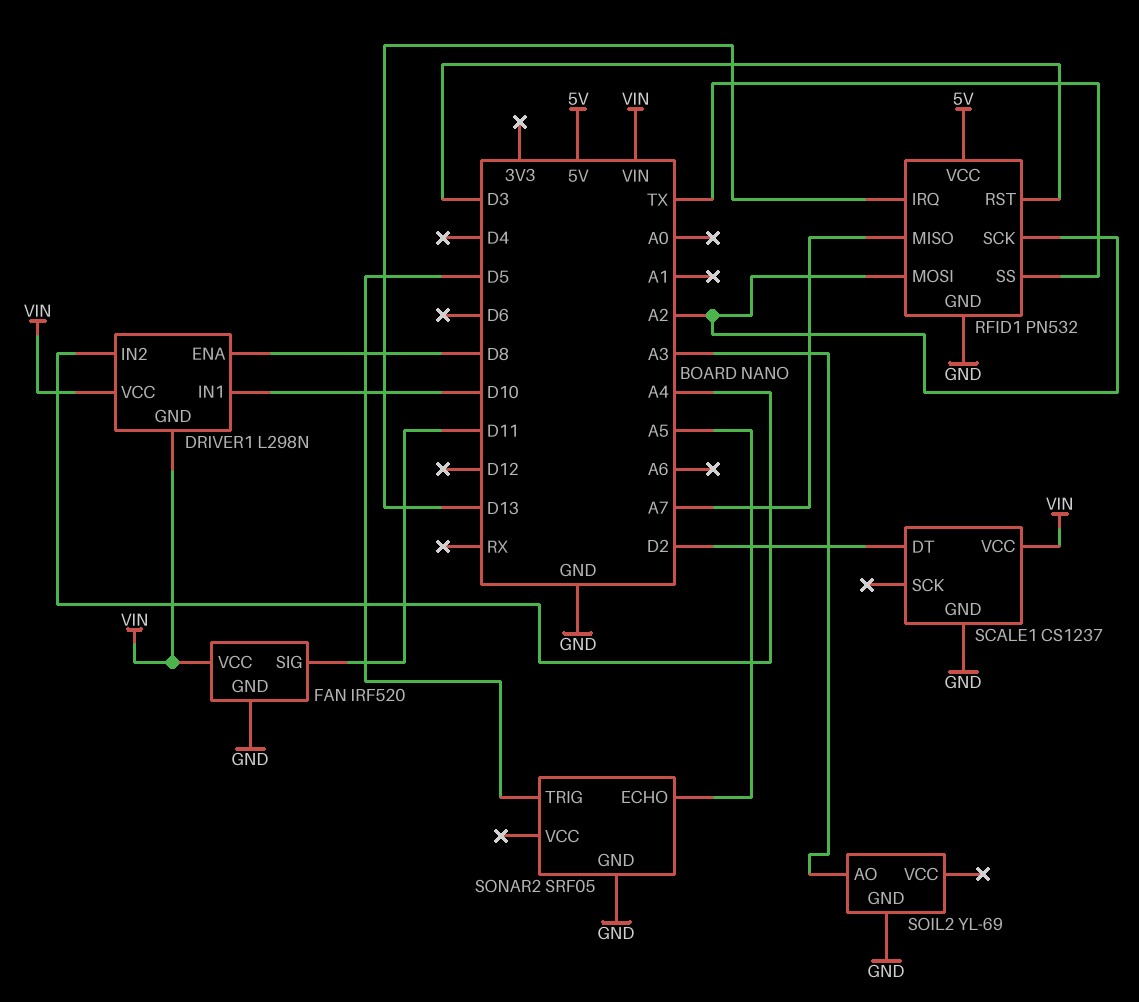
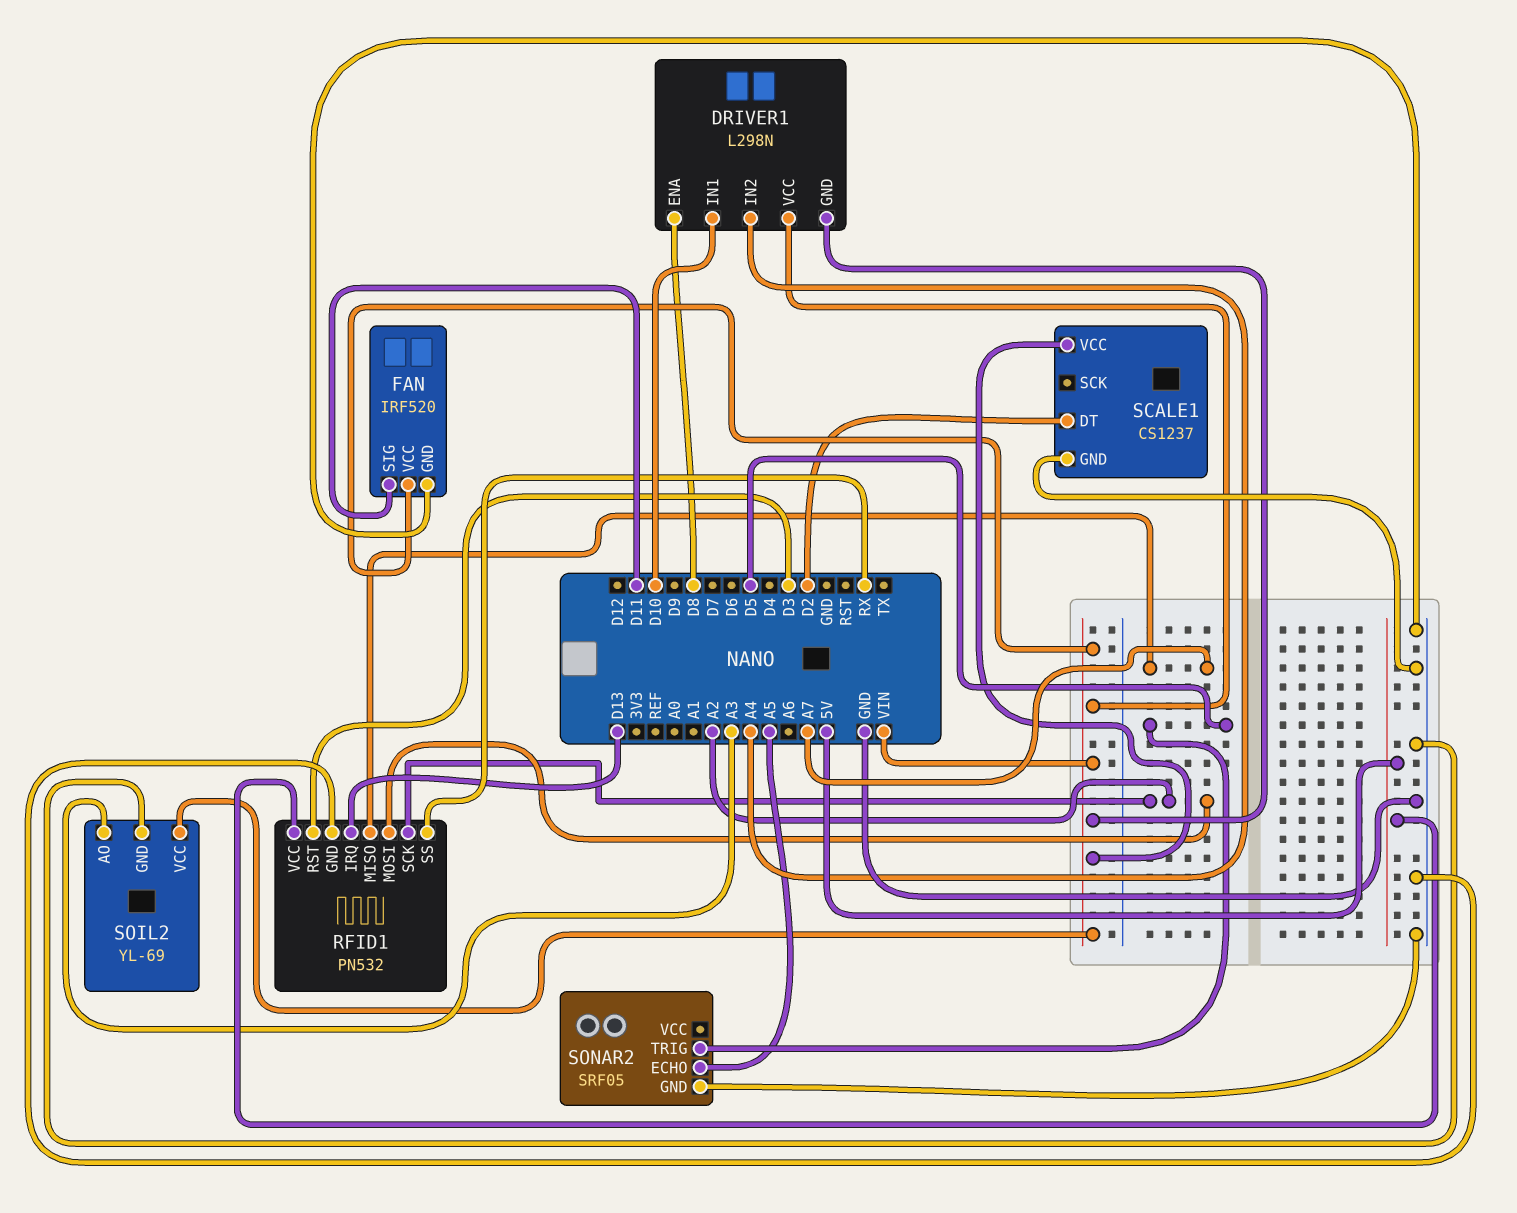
RFID1 pin SS: TX -> RX
SOIL2 pin VCC: none -> VIN

